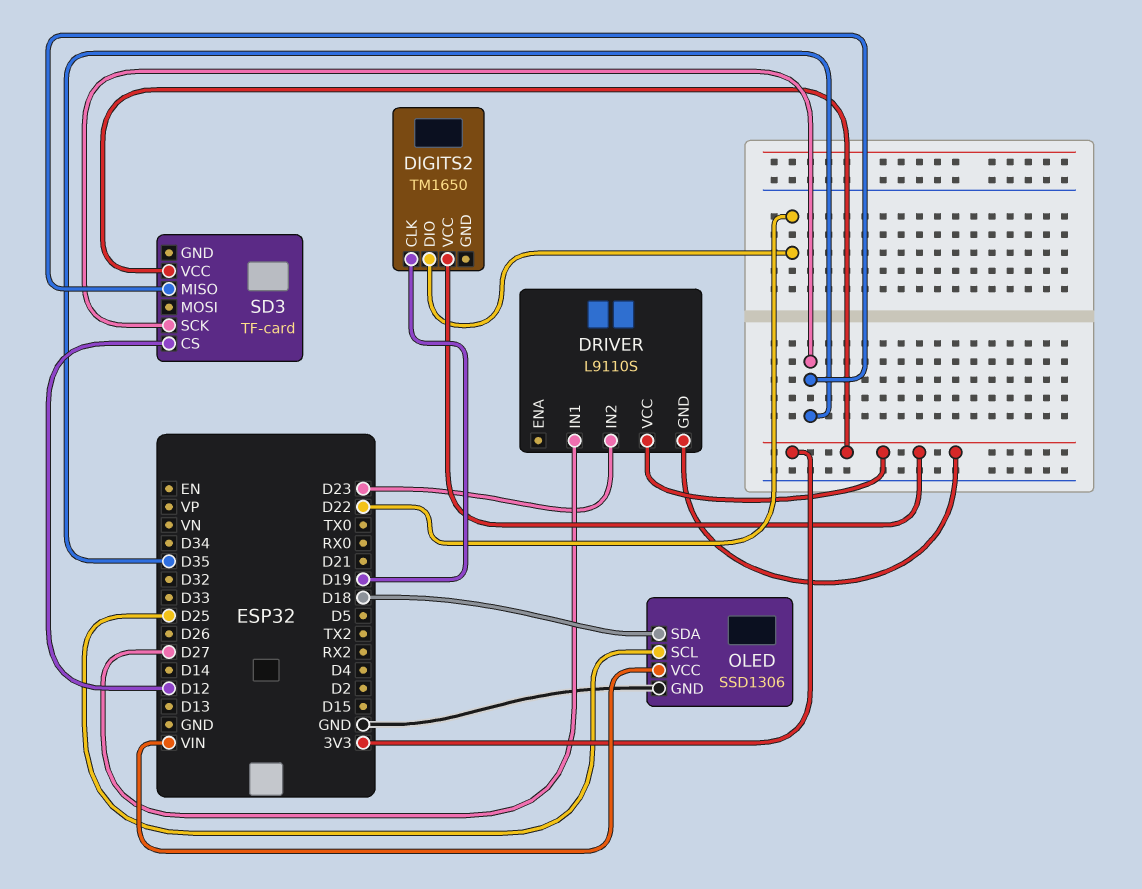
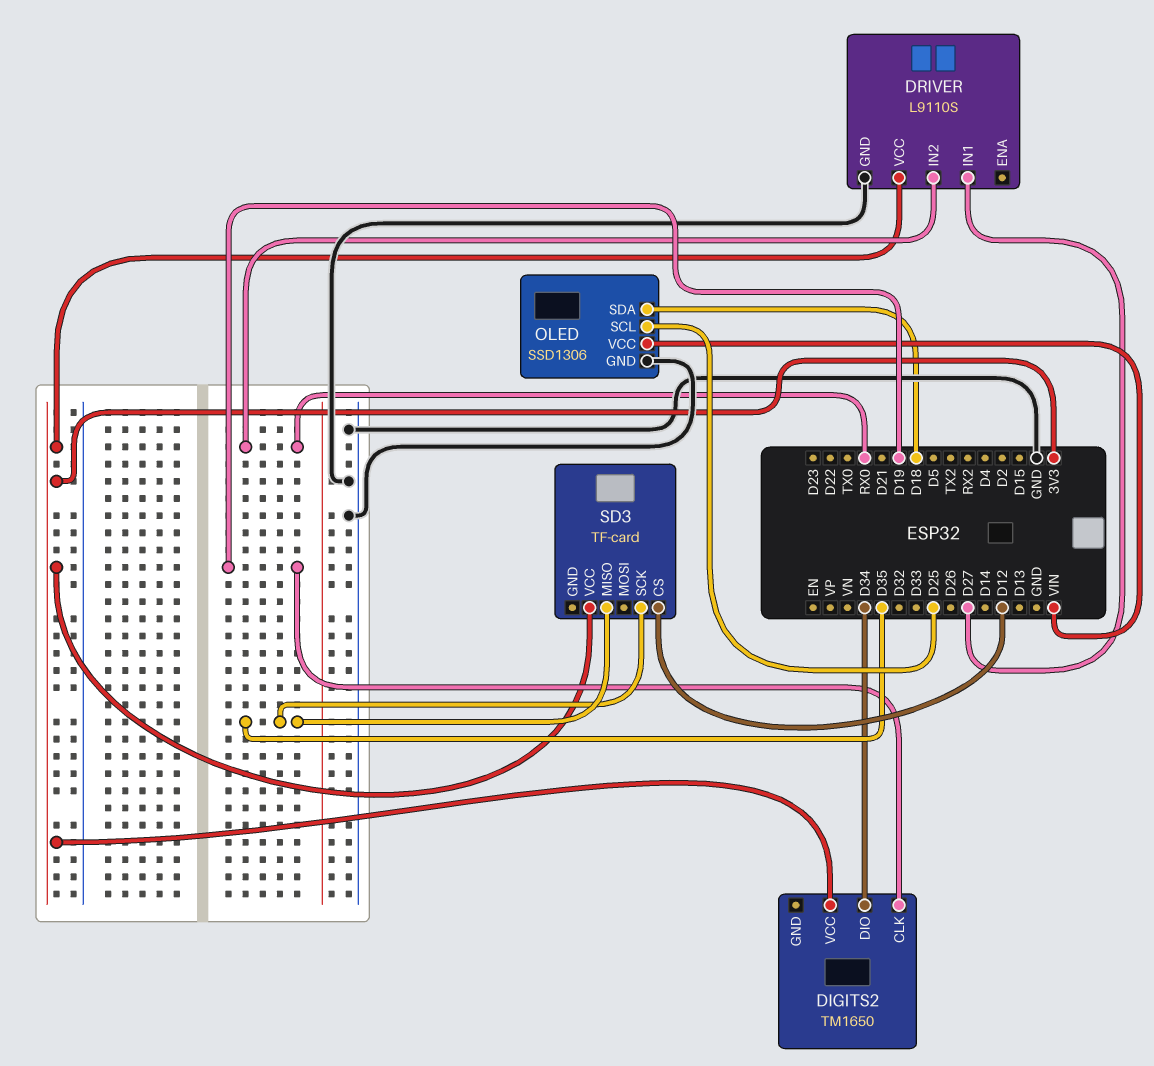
DIGITS2 pin DIO: D22 -> D34
DRIVER pin GND: 3V3 -> GND
DRIVER pin IN2: D23 -> RX0

